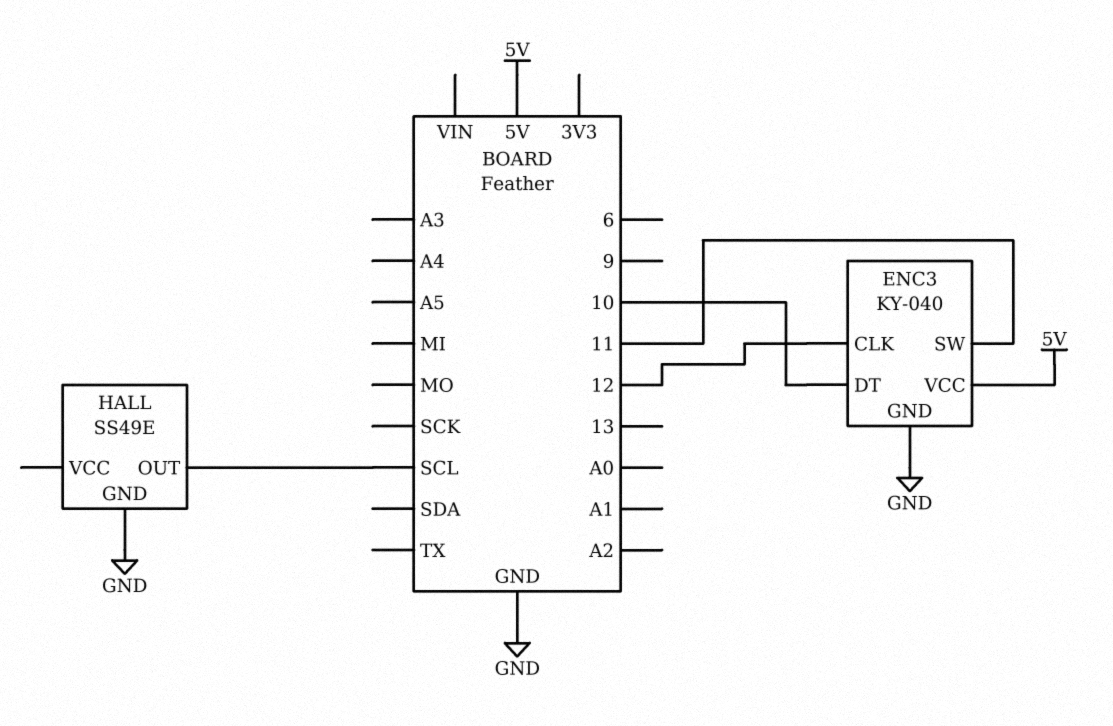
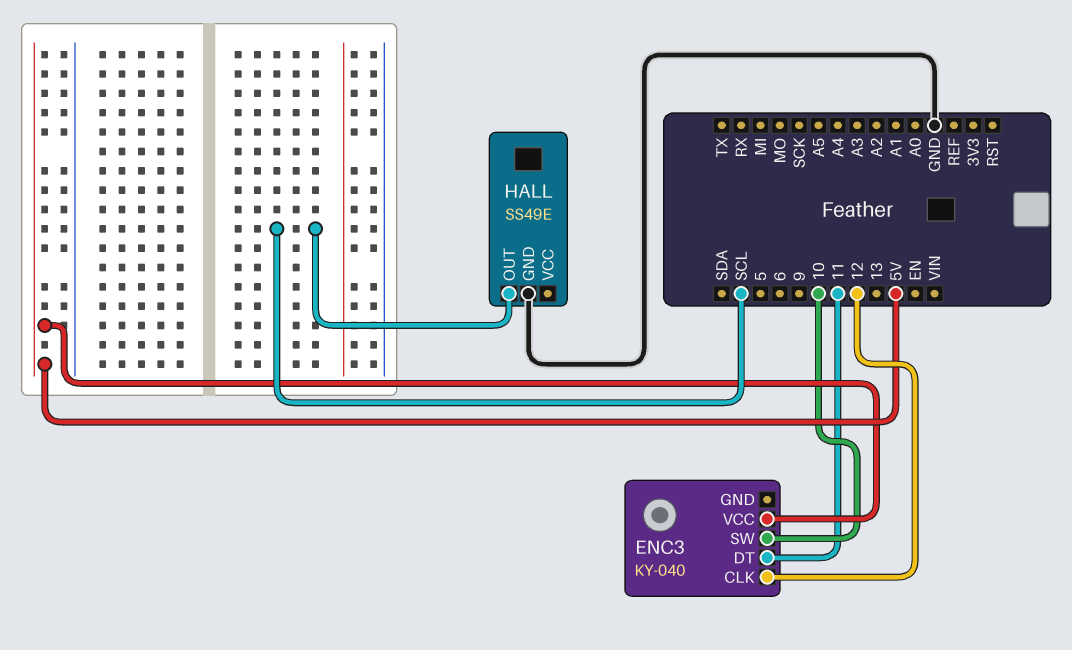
ENC3 pin DT: 10 -> 11
ENC3 pin GND: GND -> none
ENC3 pin SW: 11 -> 10

